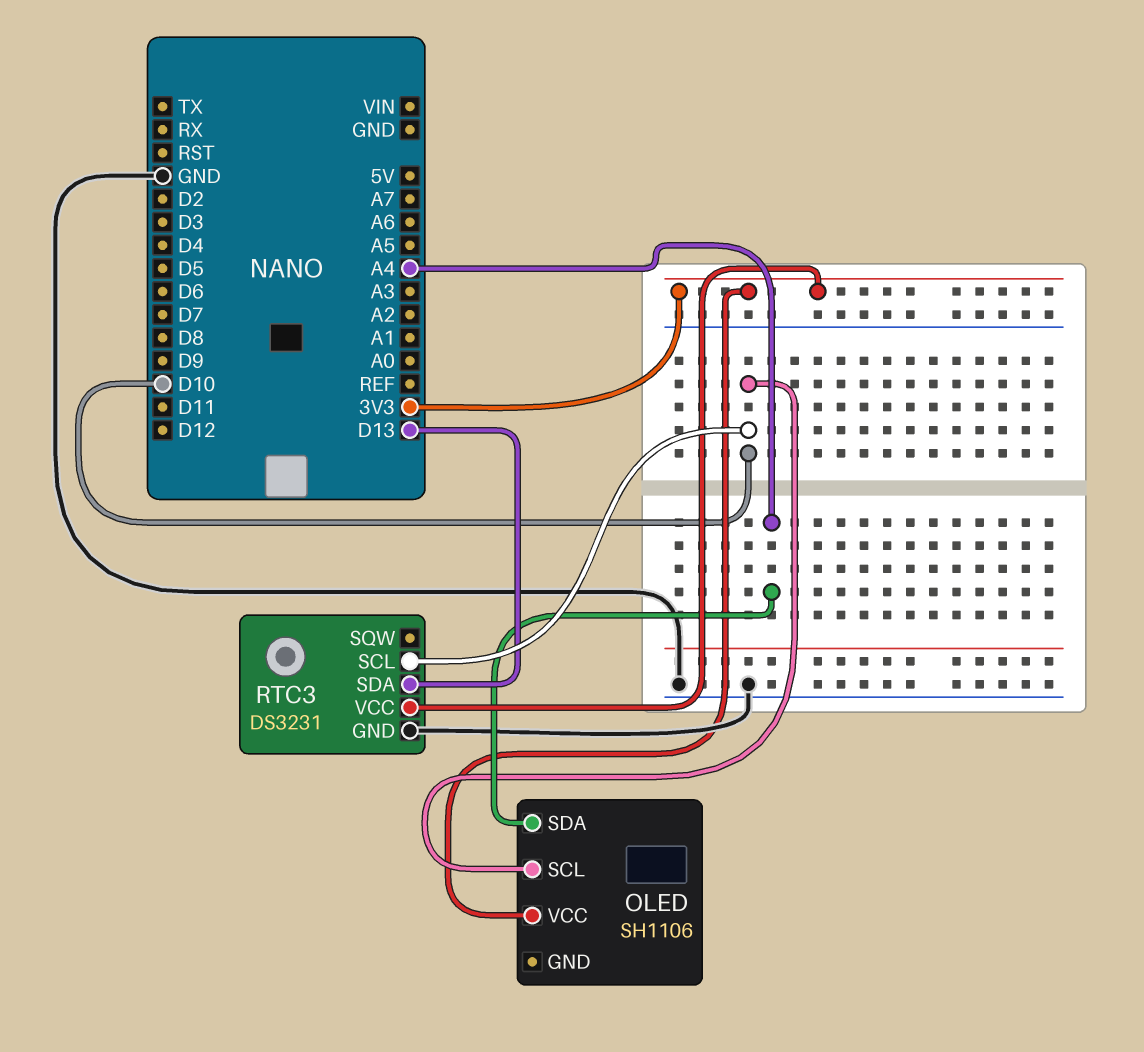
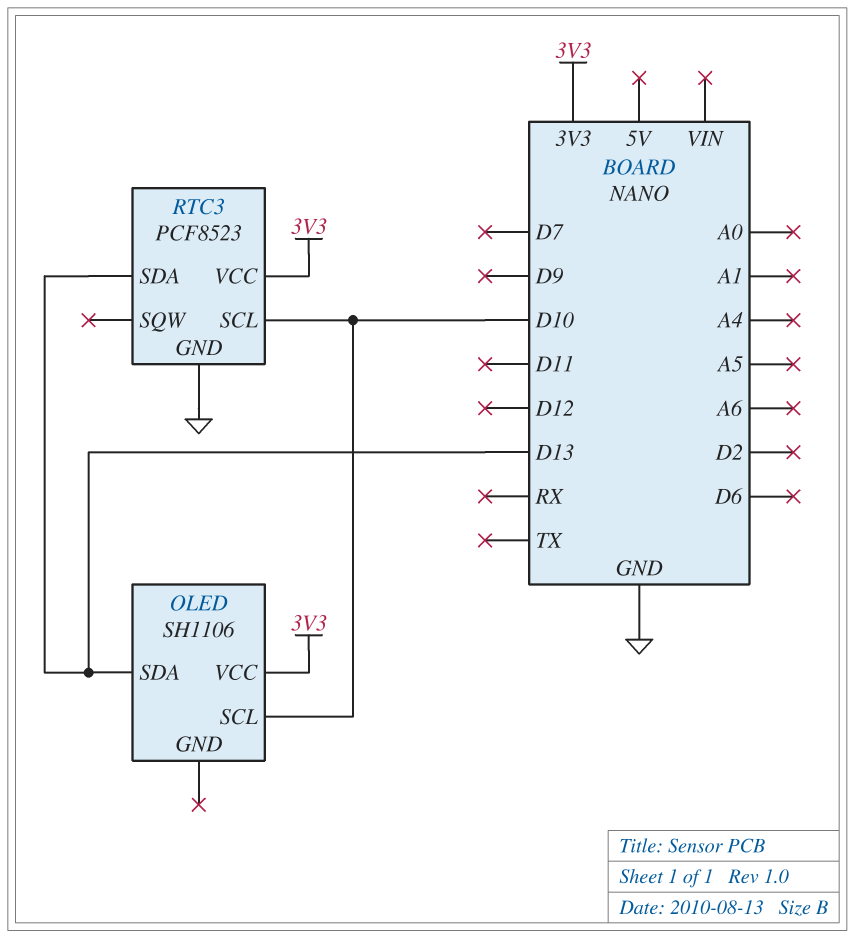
OLED pin SDA: A4 -> D13
RTC3: DS3231 -> PCF8523

